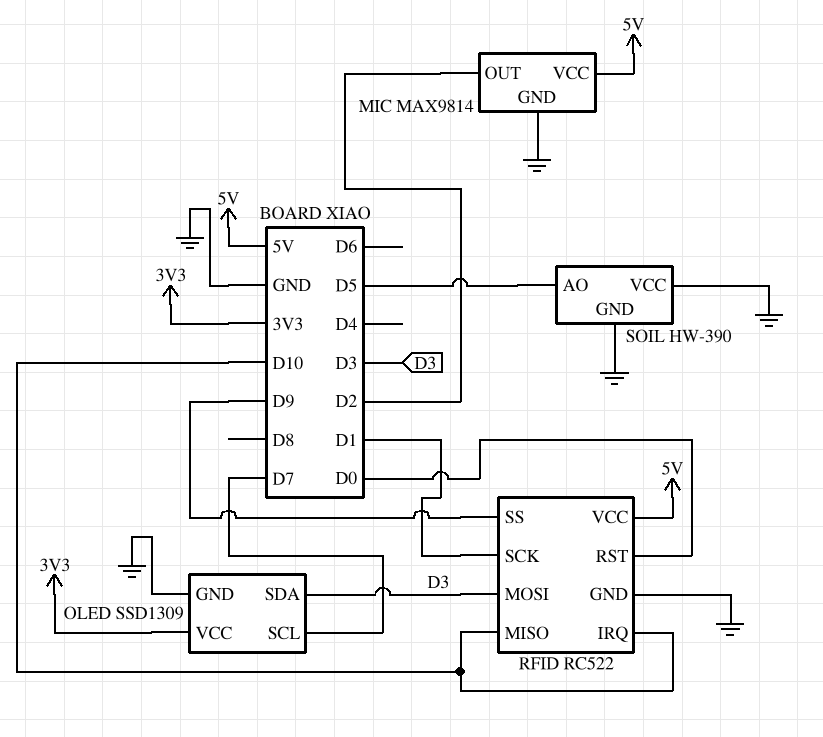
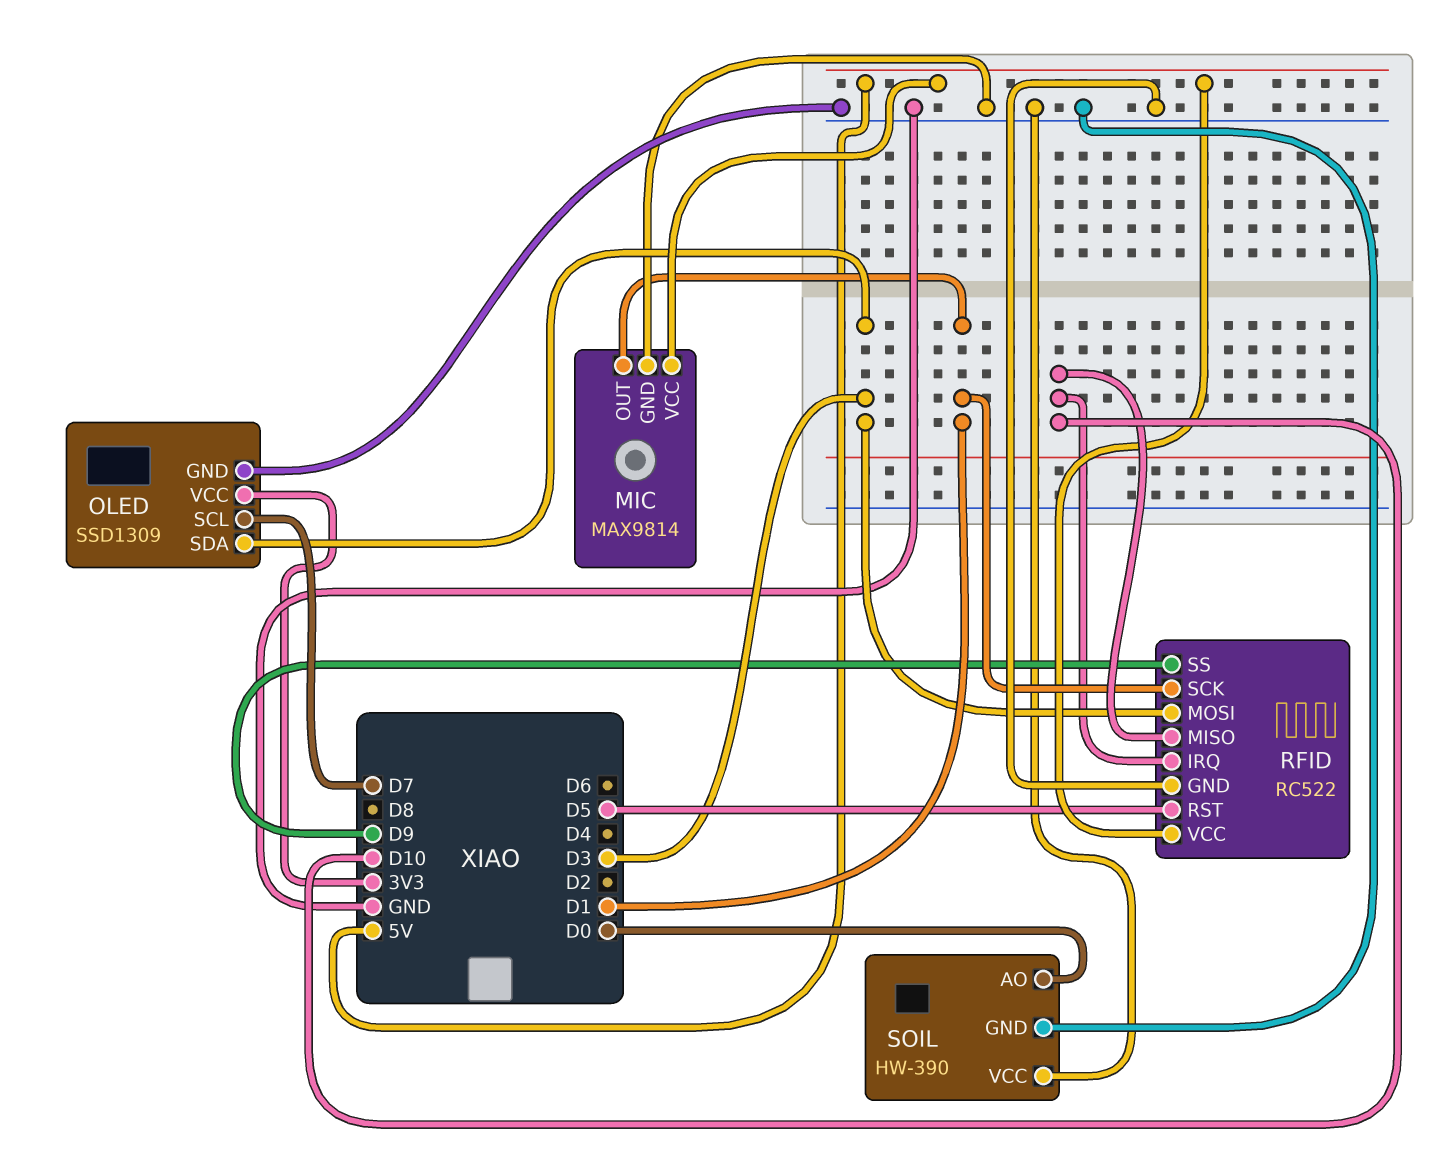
MIC pin OUT: D2 -> D1
RFID pin RST: D0 -> D5
SOIL pin AO: D5 -> D0

